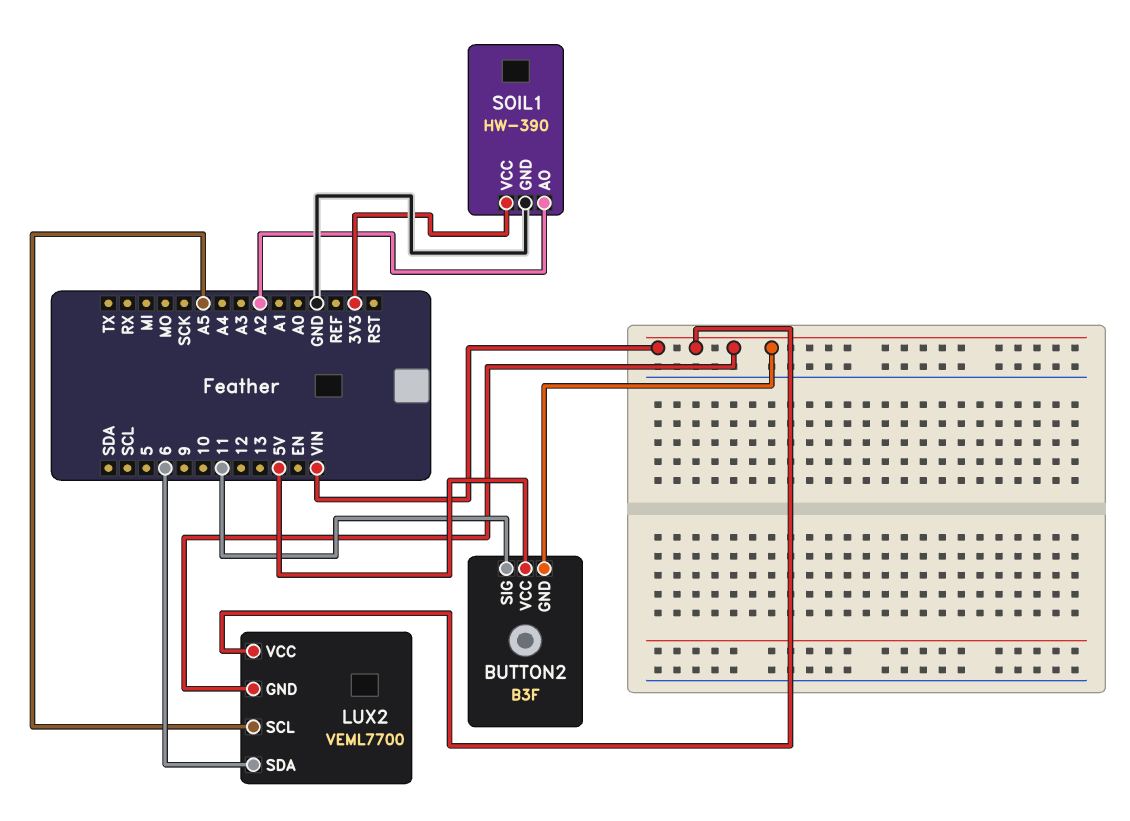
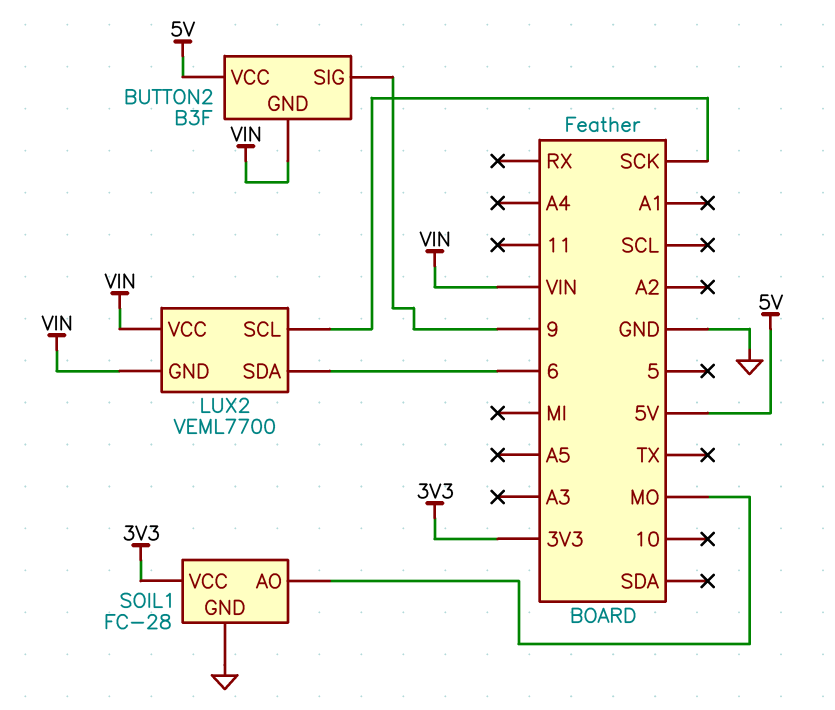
BUTTON2 pin SIG: 11 -> 9
LUX2 pin SCL: A5 -> SCK
SOIL1: HW-390 -> FC-28
SOIL1 pin AO: A2 -> MO

